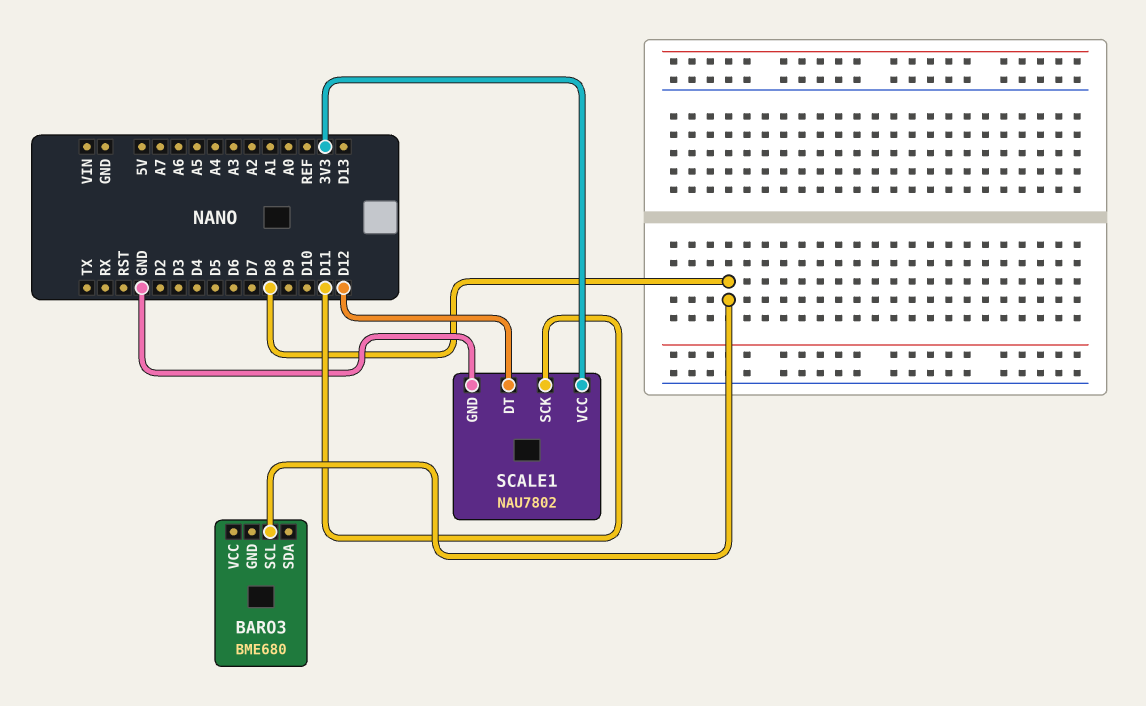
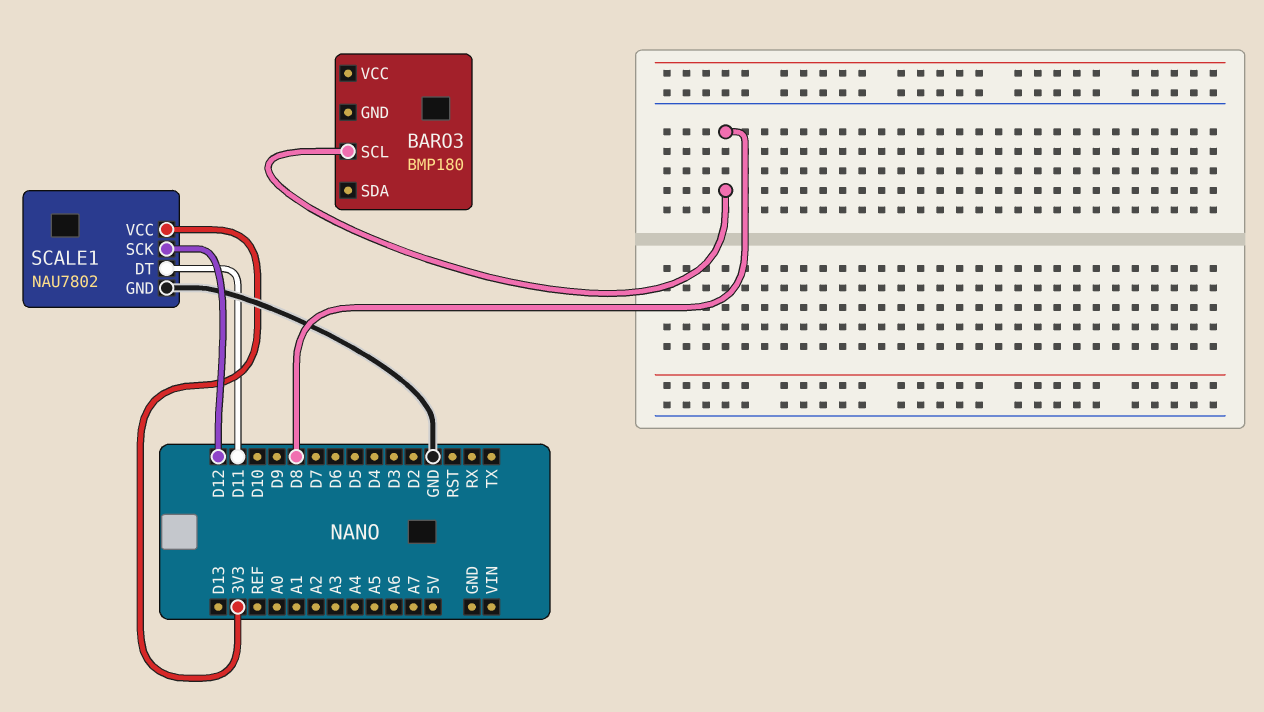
BARO3: BME680 -> BMP180
SCALE1 pin DT: D12 -> D11
SCALE1 pin SCK: D11 -> D12

